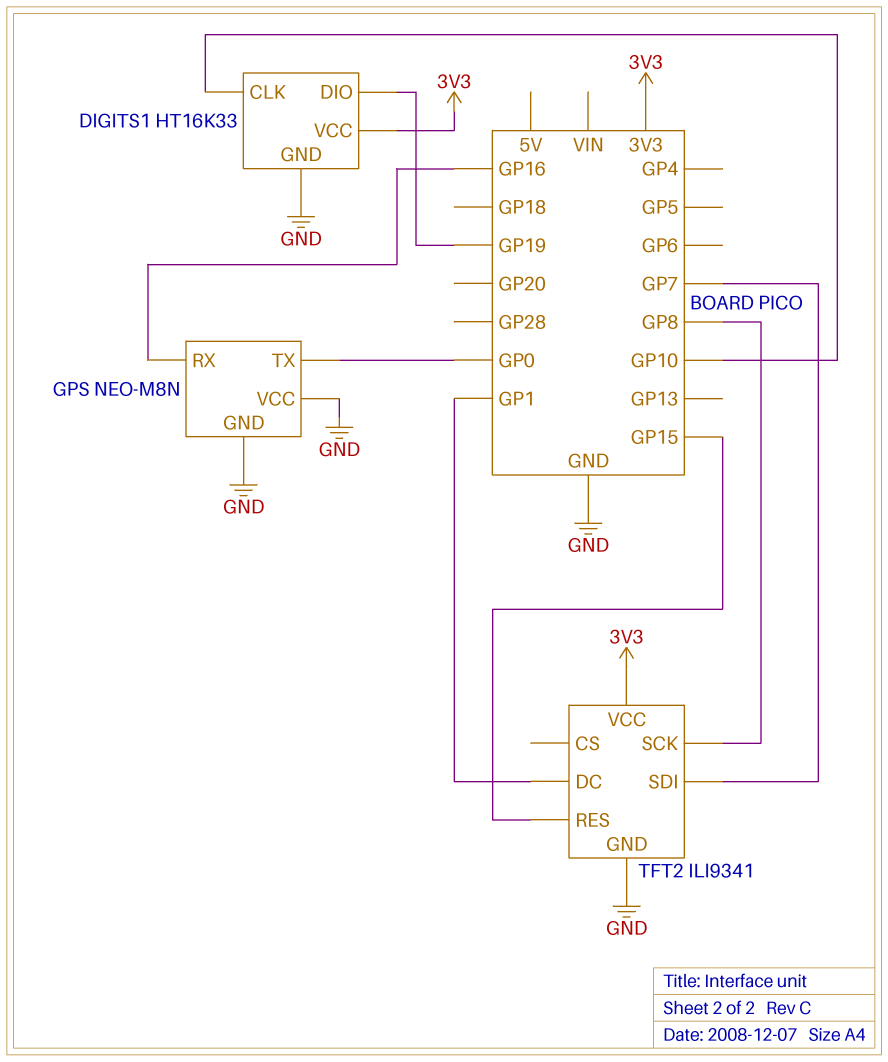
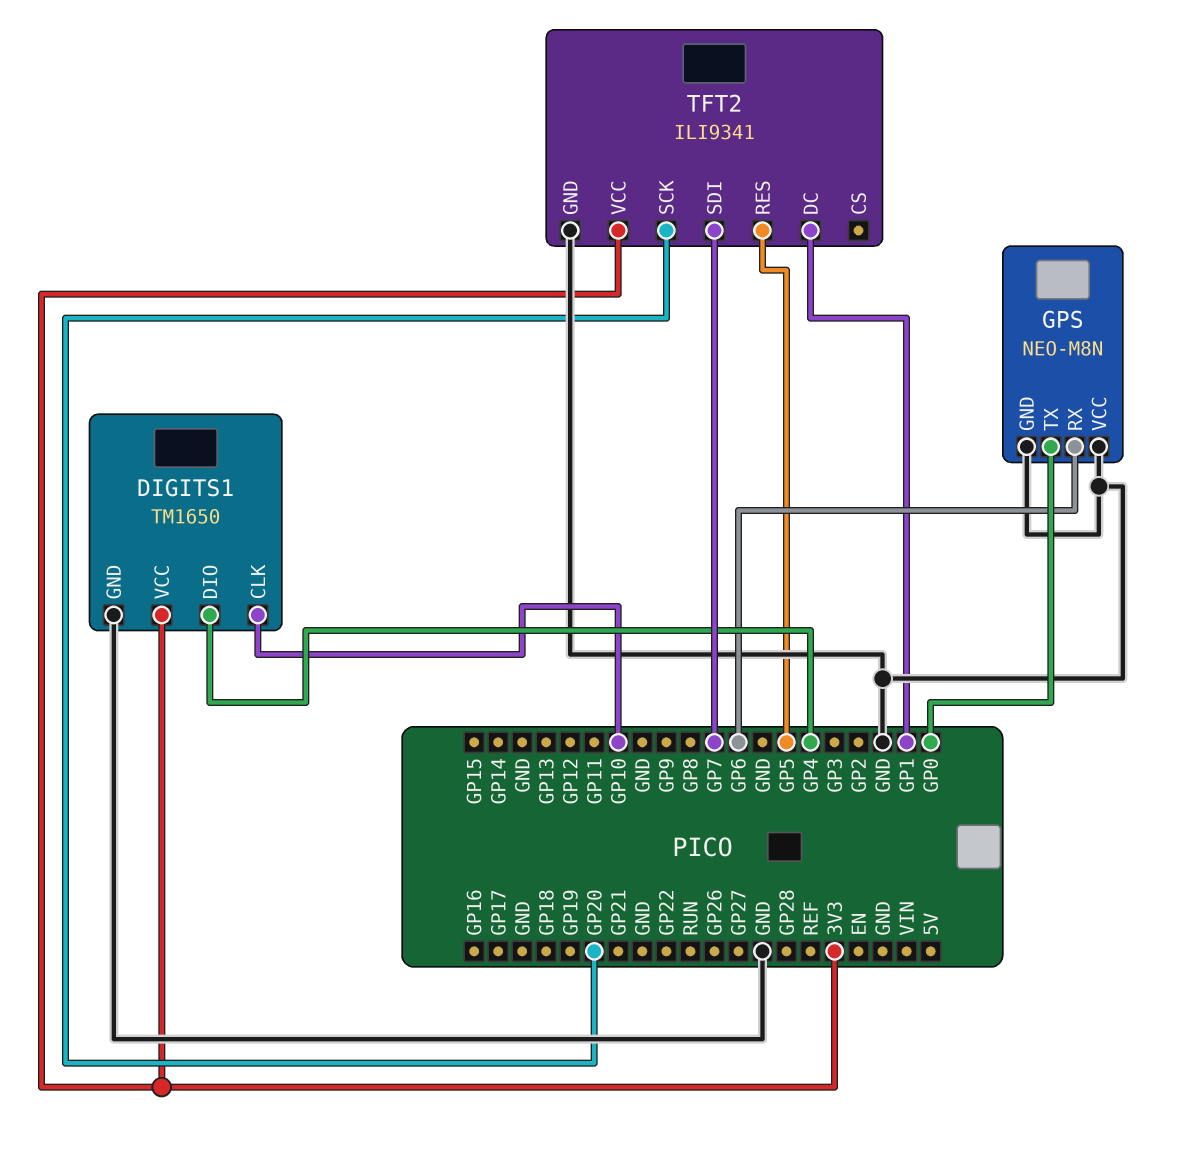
DIGITS1: HT16K33 -> TM1650
DIGITS1 pin DIO: GP19 -> GP4
GPS pin RX: GP16 -> GP6
TFT2 pin RES: GP15 -> GP5
TFT2 pin SCK: GP8 -> GP20

